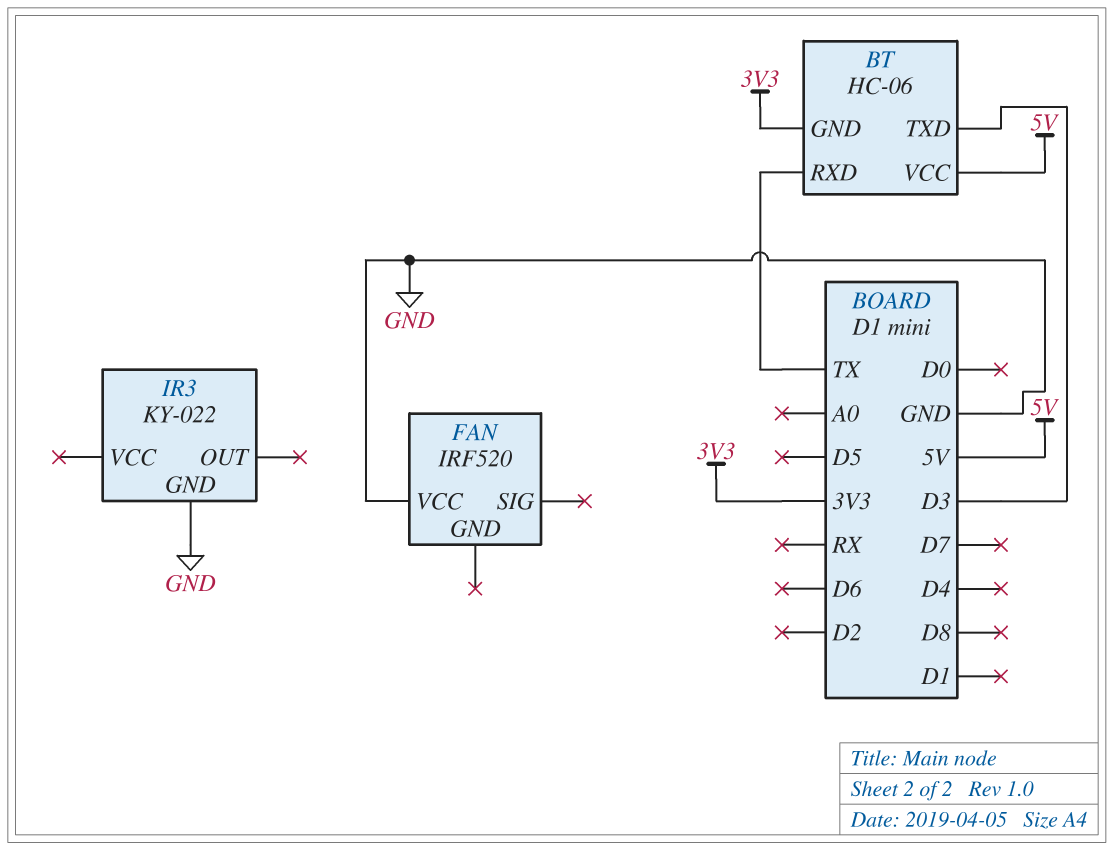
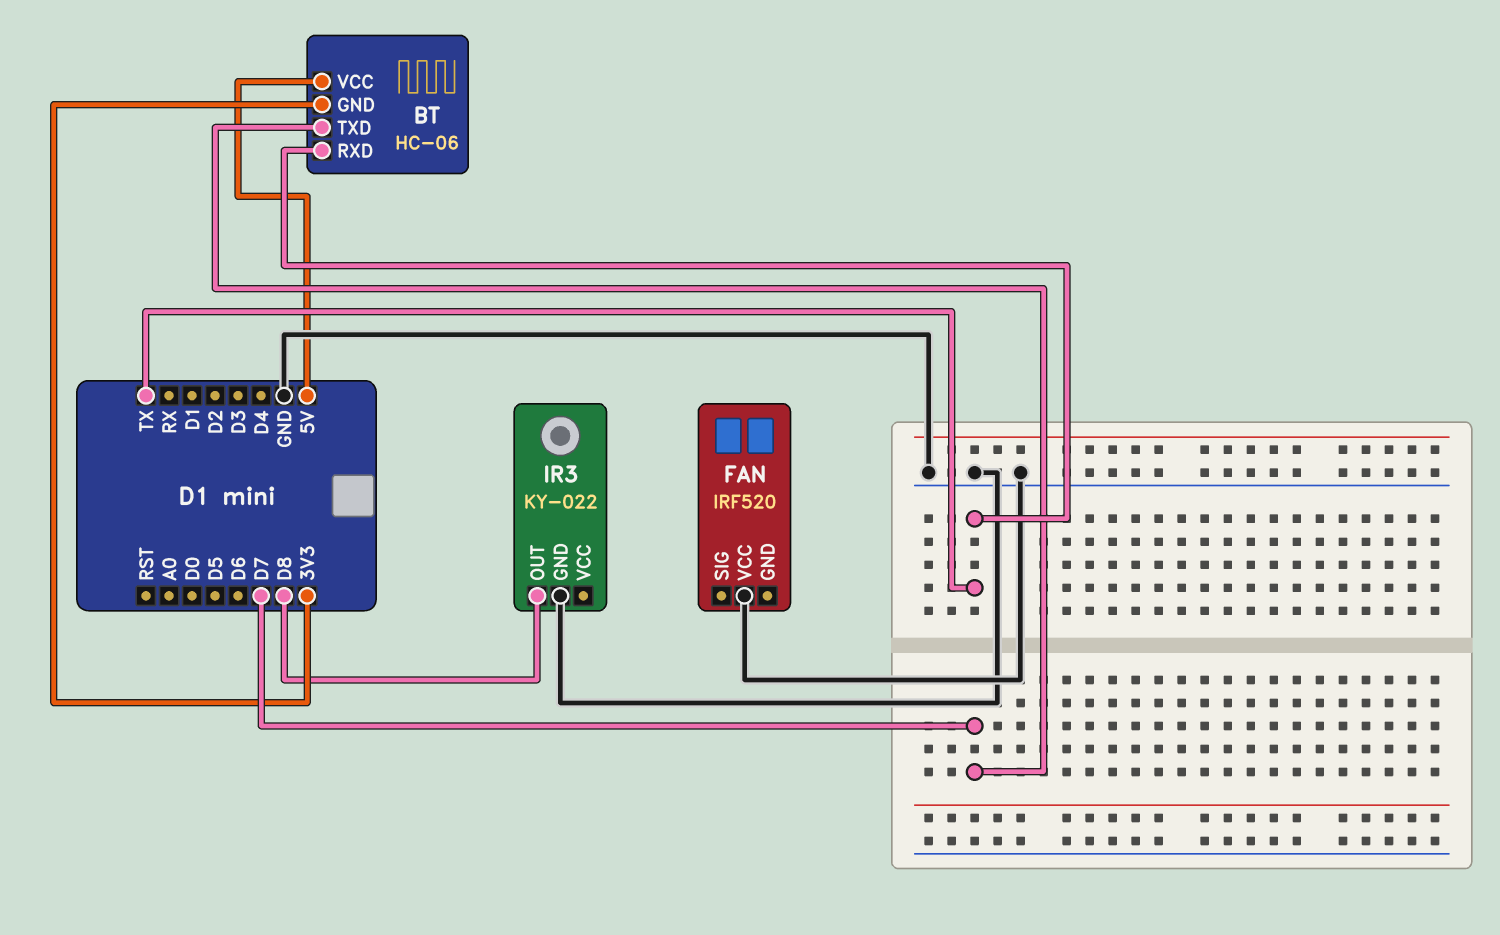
BT pin TXD: D3 -> D7
IR3 pin OUT: none -> D8

